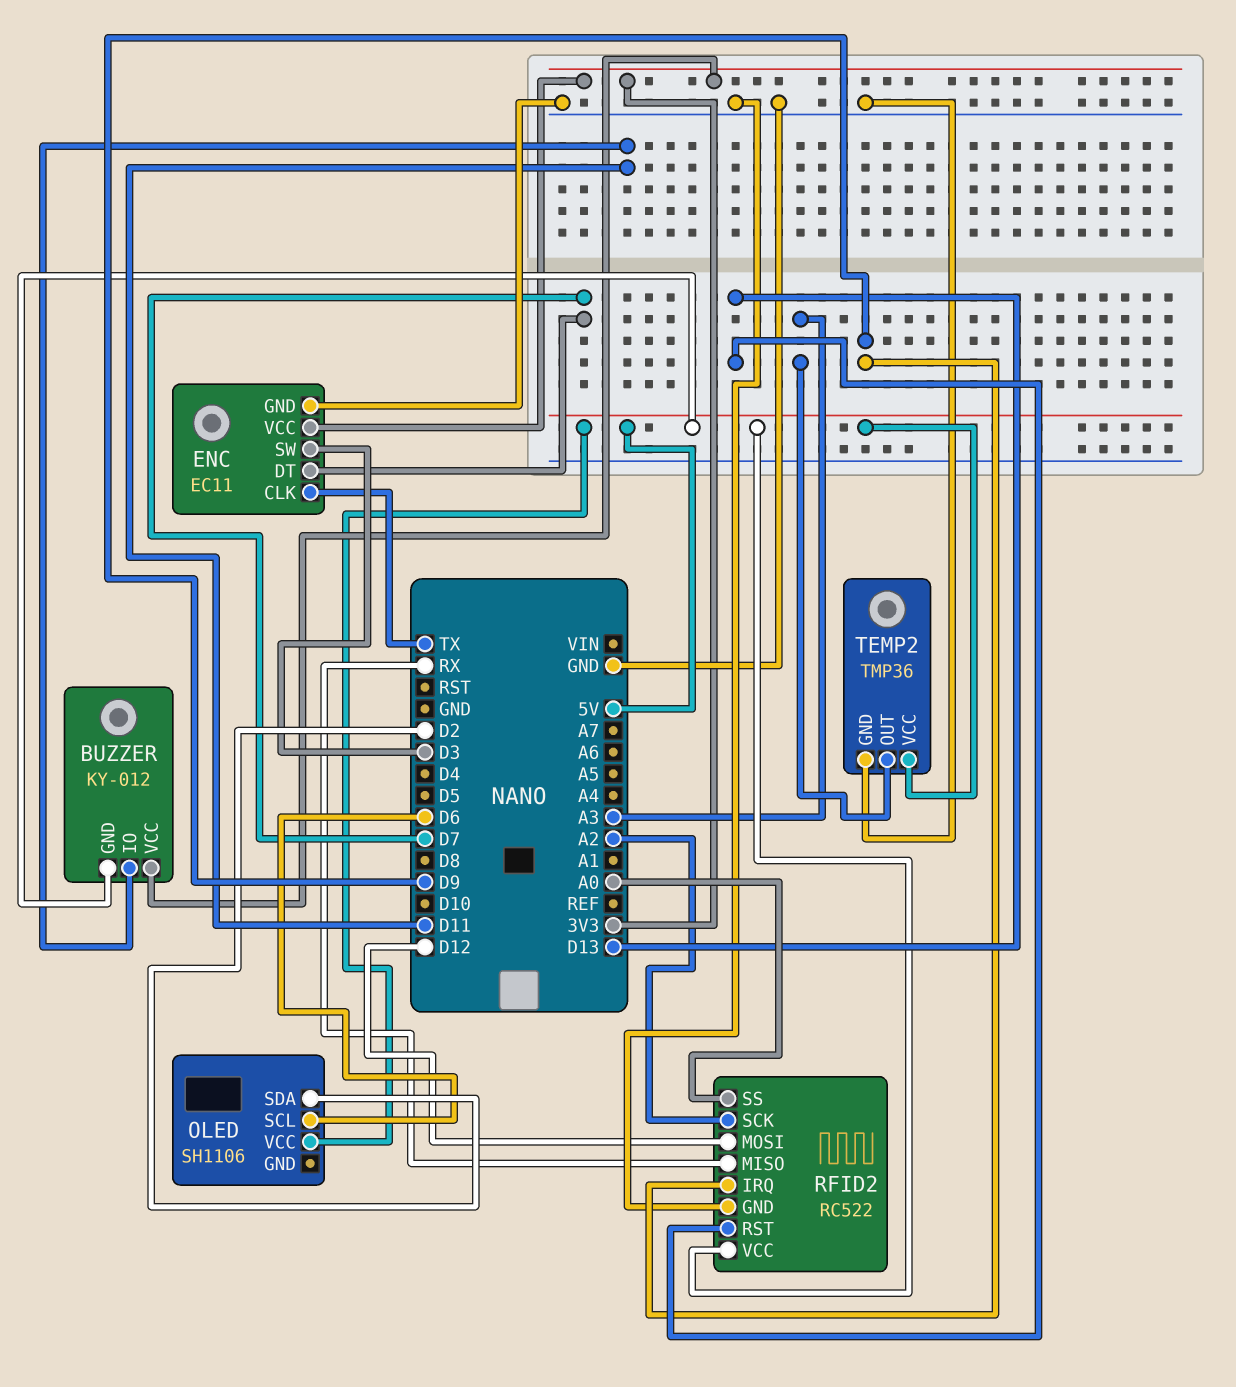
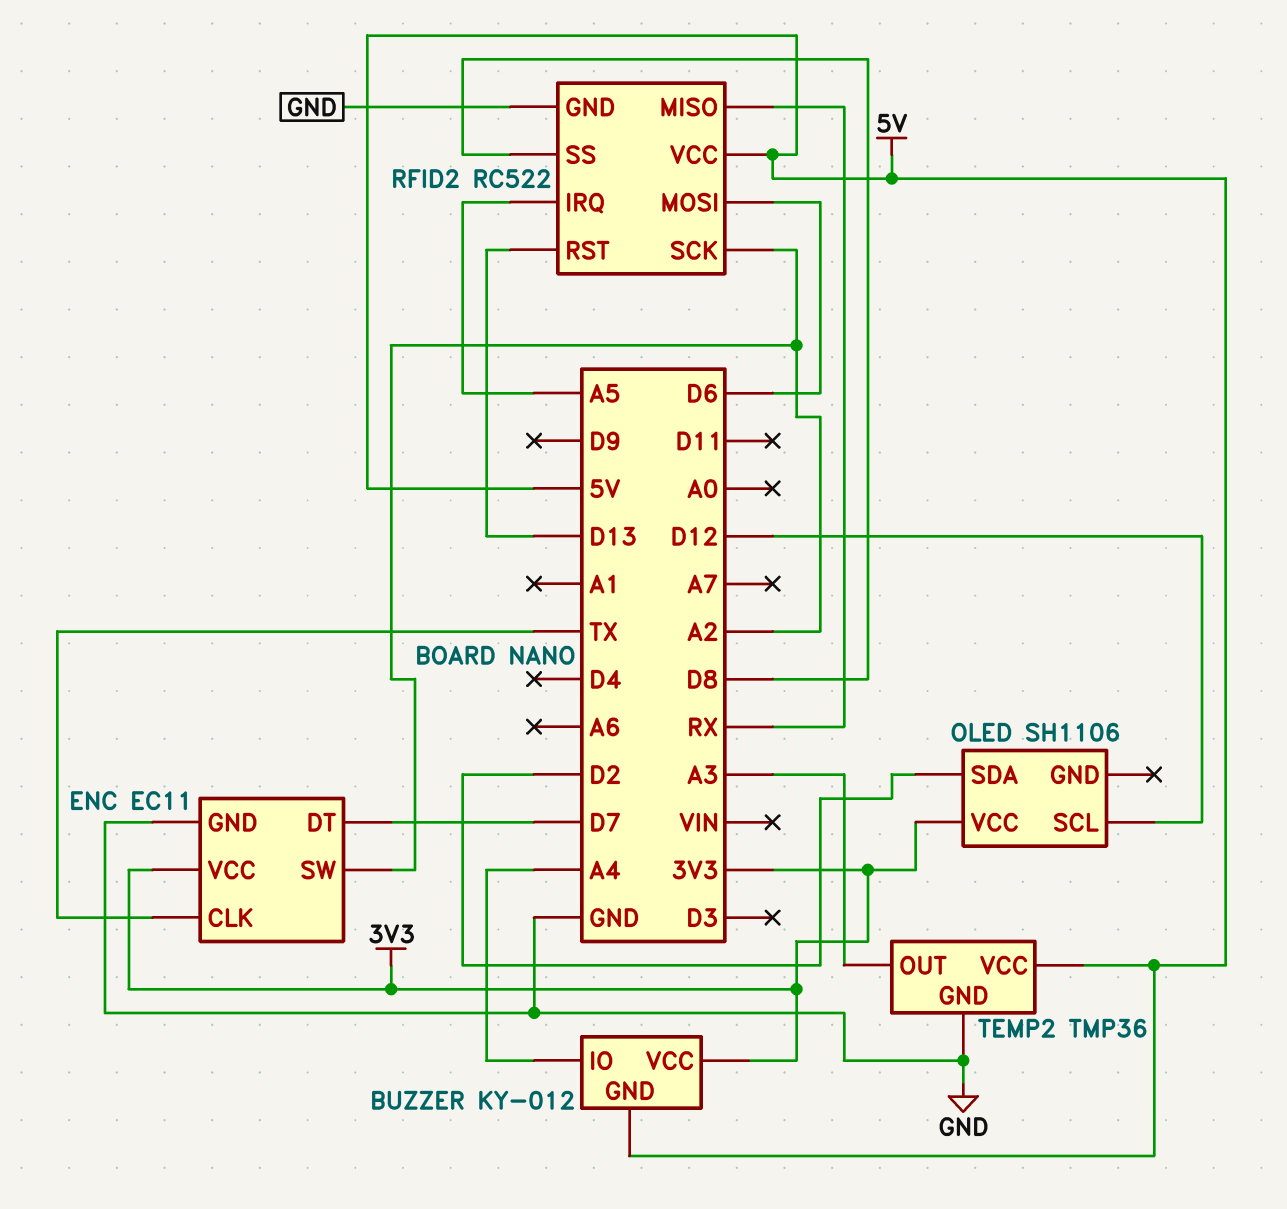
BUZZER pin IO: D11 -> A4
ENC pin SW: D3 -> A2
OLED pin SCL: D6 -> D12
OLED pin VCC: 5V -> 3V3
RFID2 pin IRQ: D9 -> A5
RFID2 pin MOSI: D12 -> D6
RFID2 pin SS: A0 -> D8

